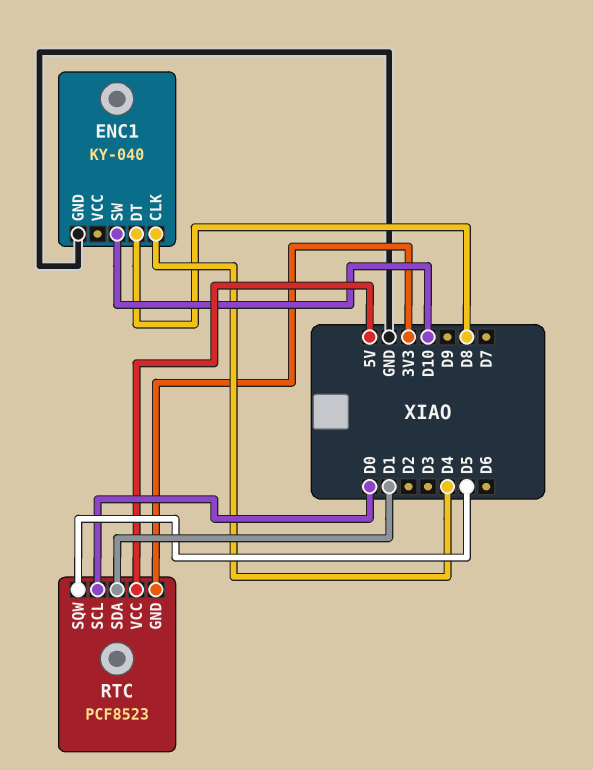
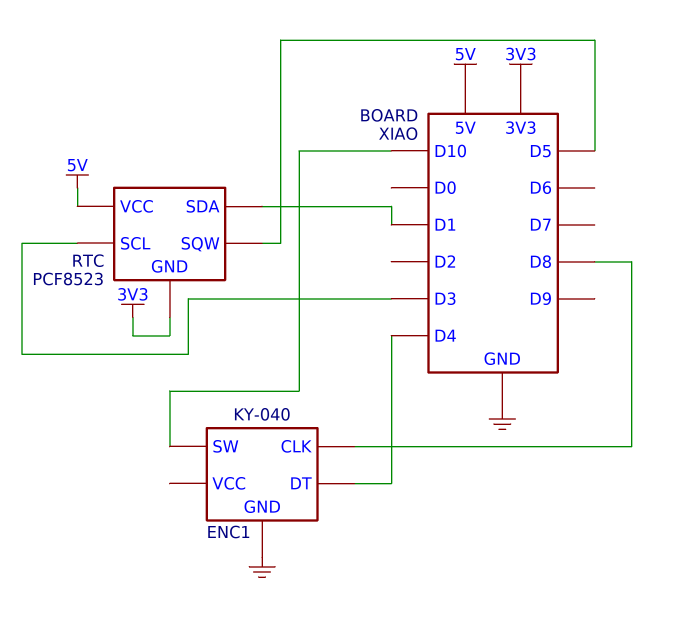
ENC1 pin CLK: D4 -> D8
ENC1 pin DT: D8 -> D4
RTC pin SCL: D0 -> D3

